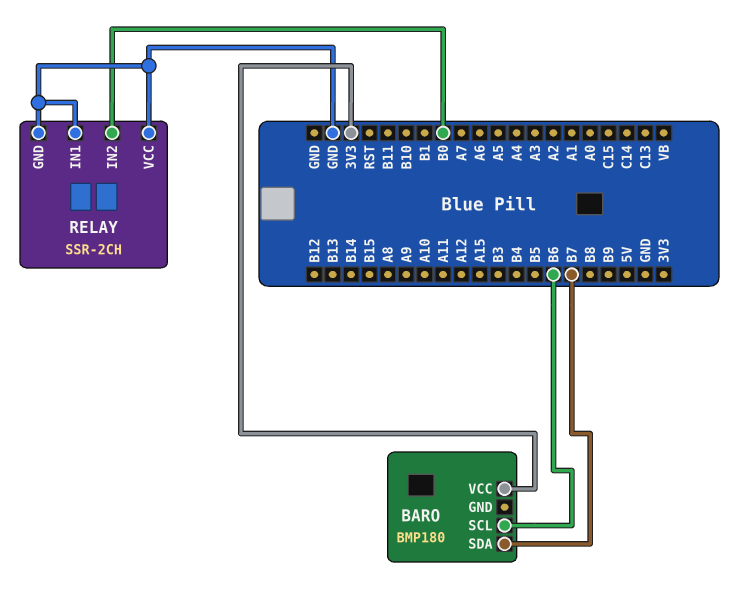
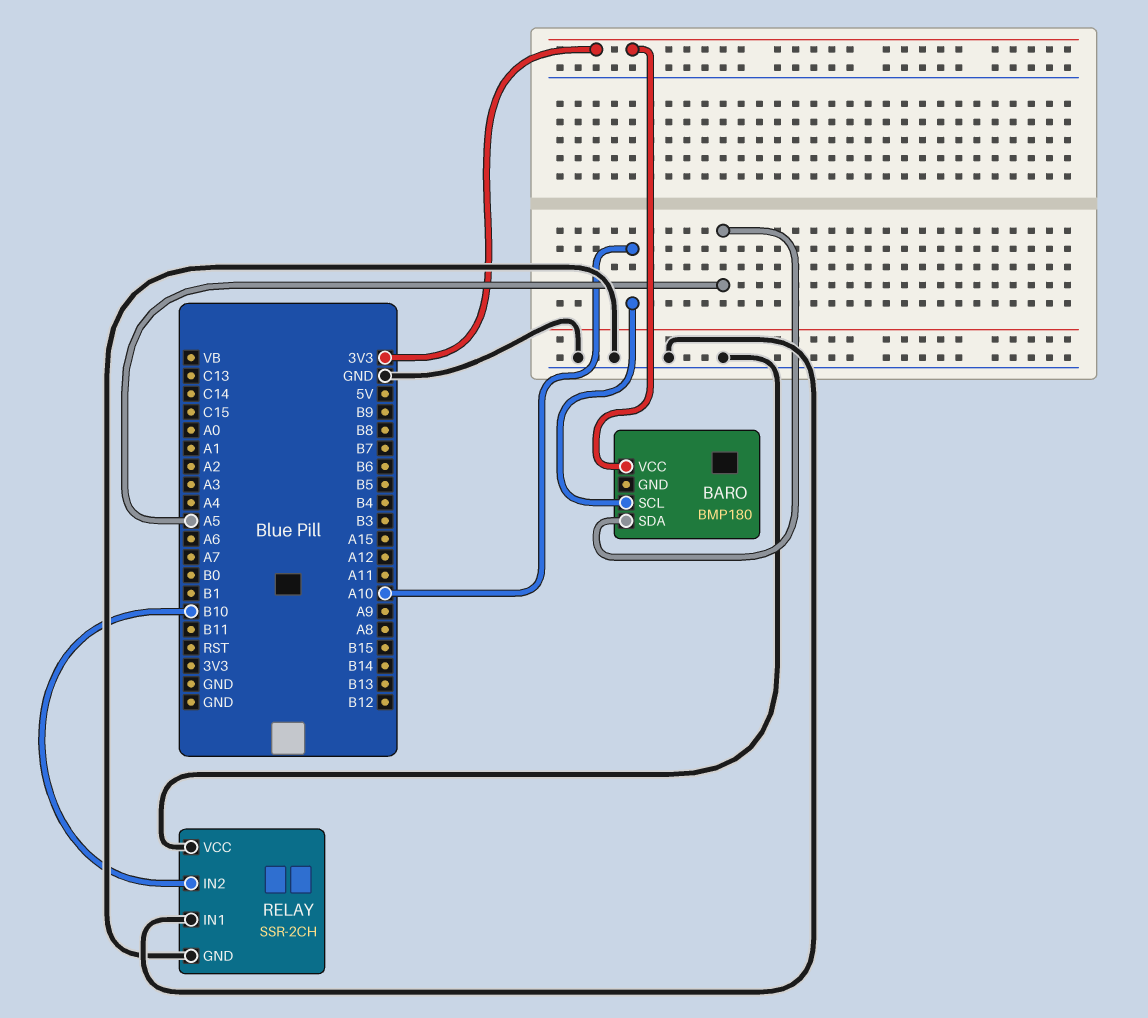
BARO pin SCL: B6 -> A10
BARO pin SDA: B7 -> A5
RELAY pin IN2: B0 -> B10

